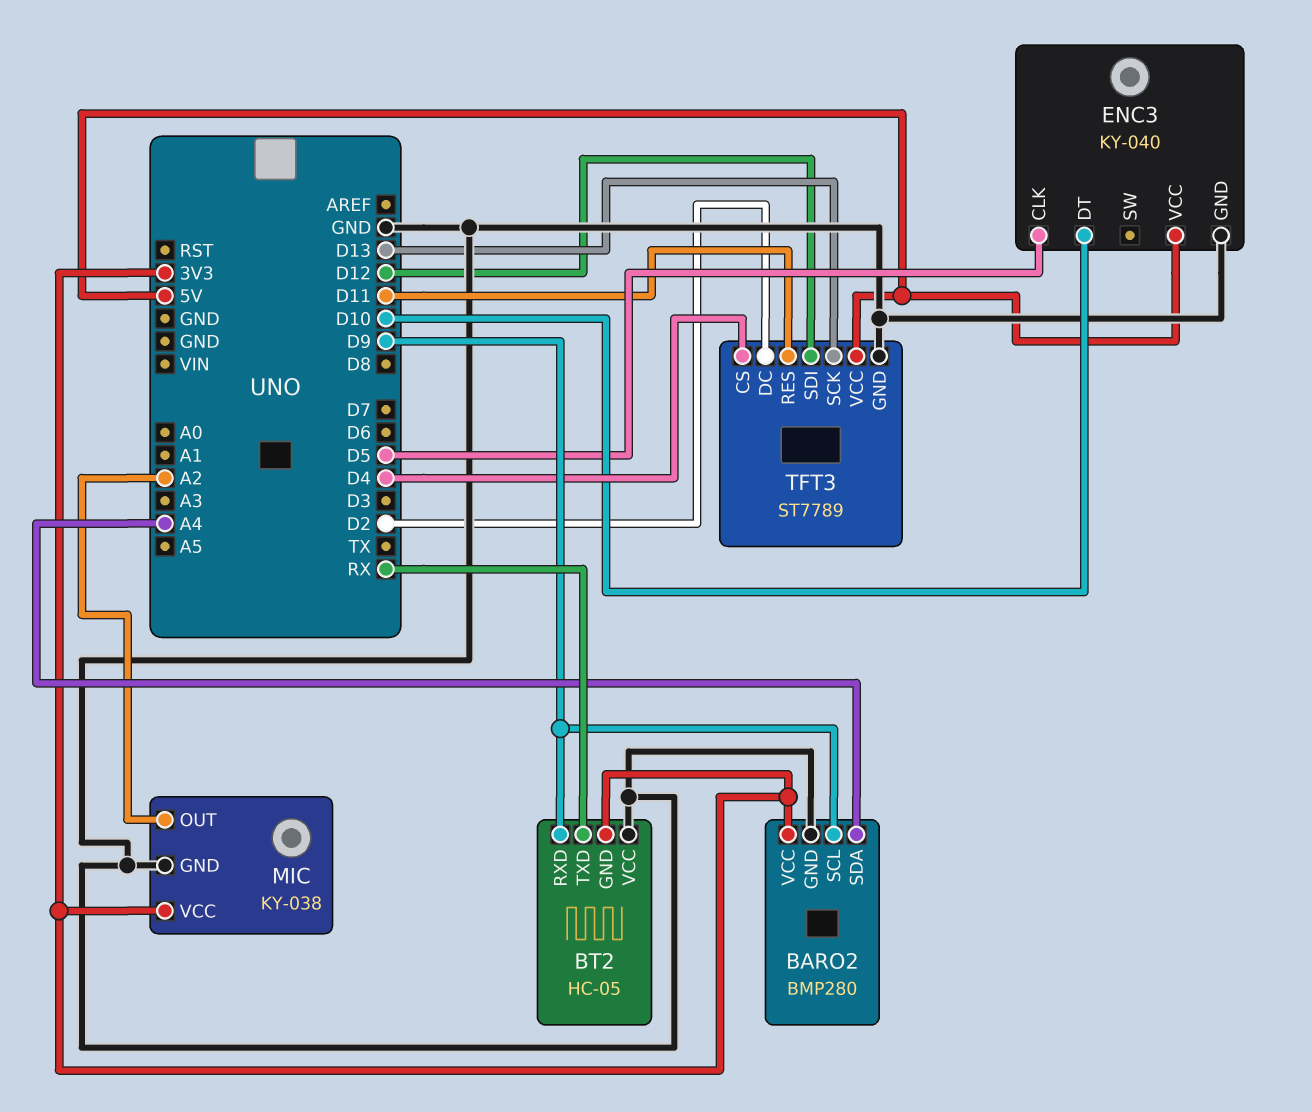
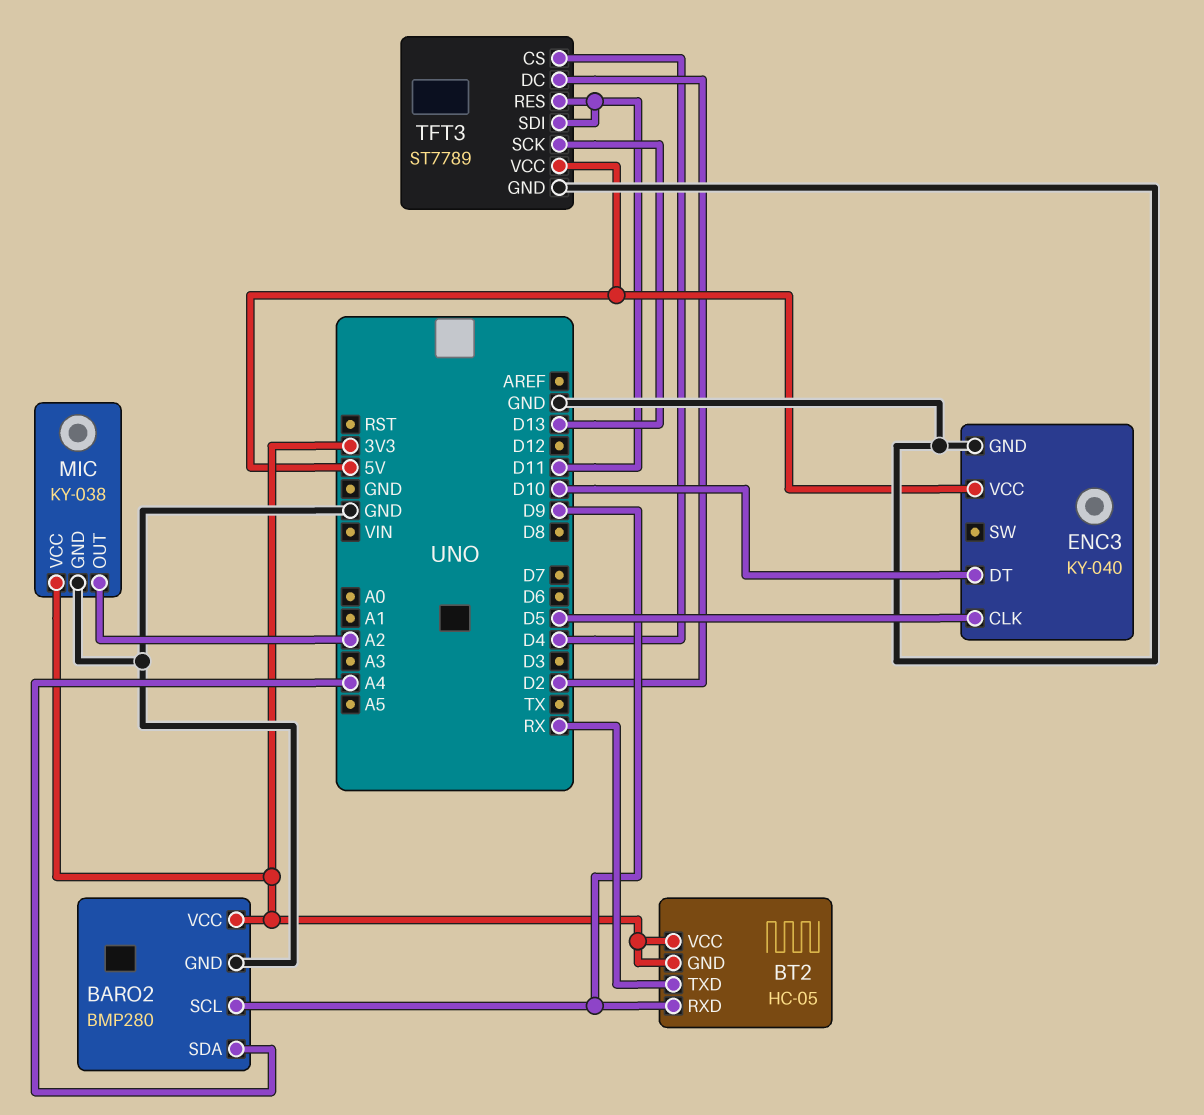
BT2 pin VCC: GND -> 3V3
TFT3 pin SDI: D12 -> D11

